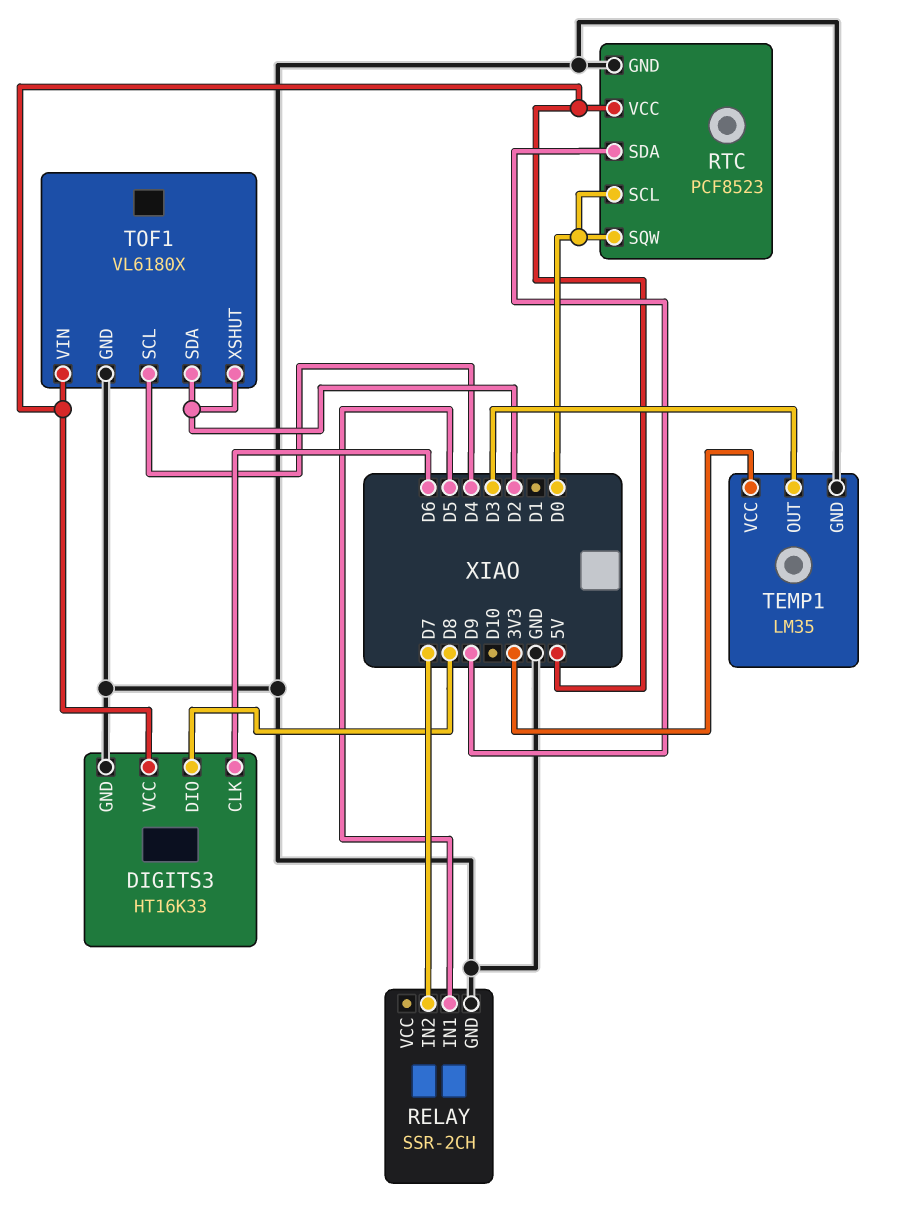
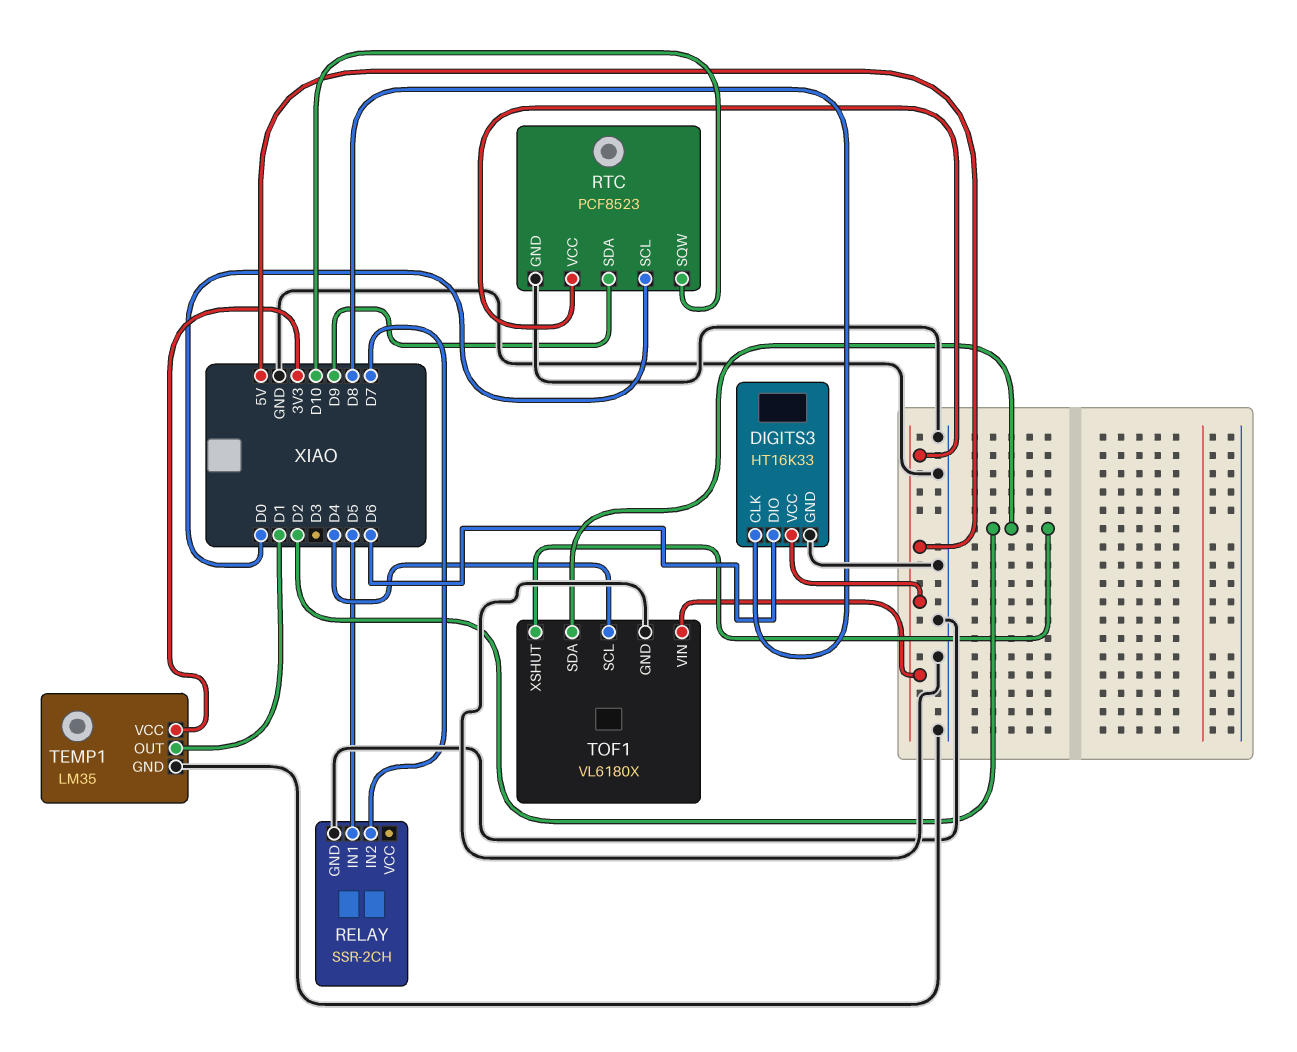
DIGITS3 pin CLK: D6 -> D8
DIGITS3 pin DIO: D8 -> D6
RTC pin SQW: D0 -> D10
TEMP1 pin OUT: D3 -> D1

